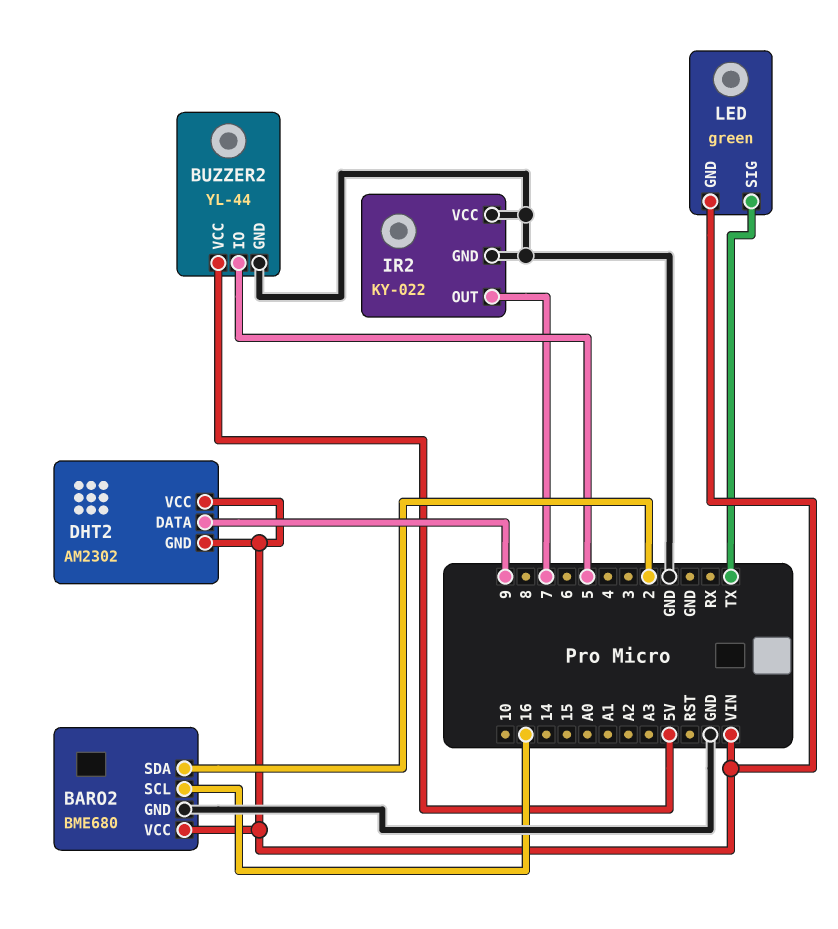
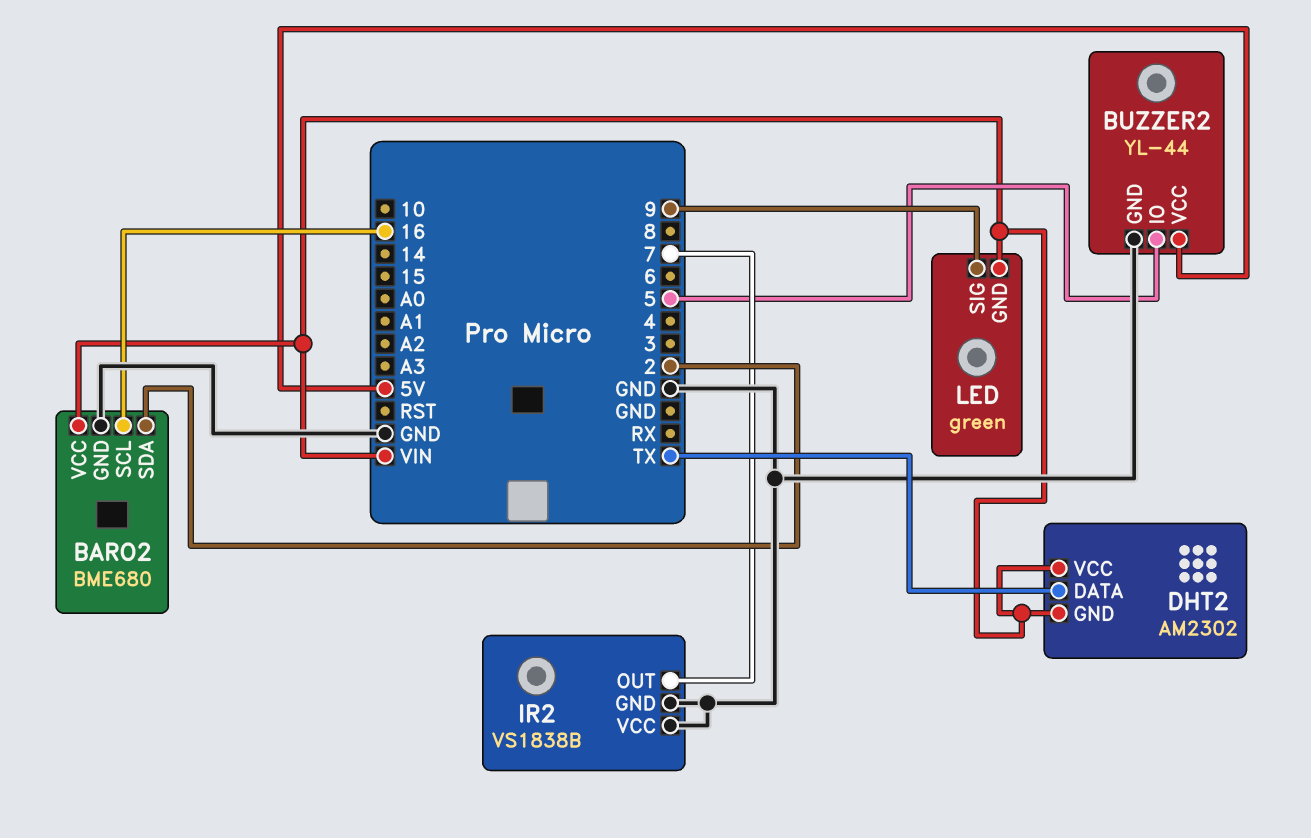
DHT2 pin DATA: 9 -> TX
IR2: KY-022 -> VS1838B
LED pin SIG: TX -> 9

